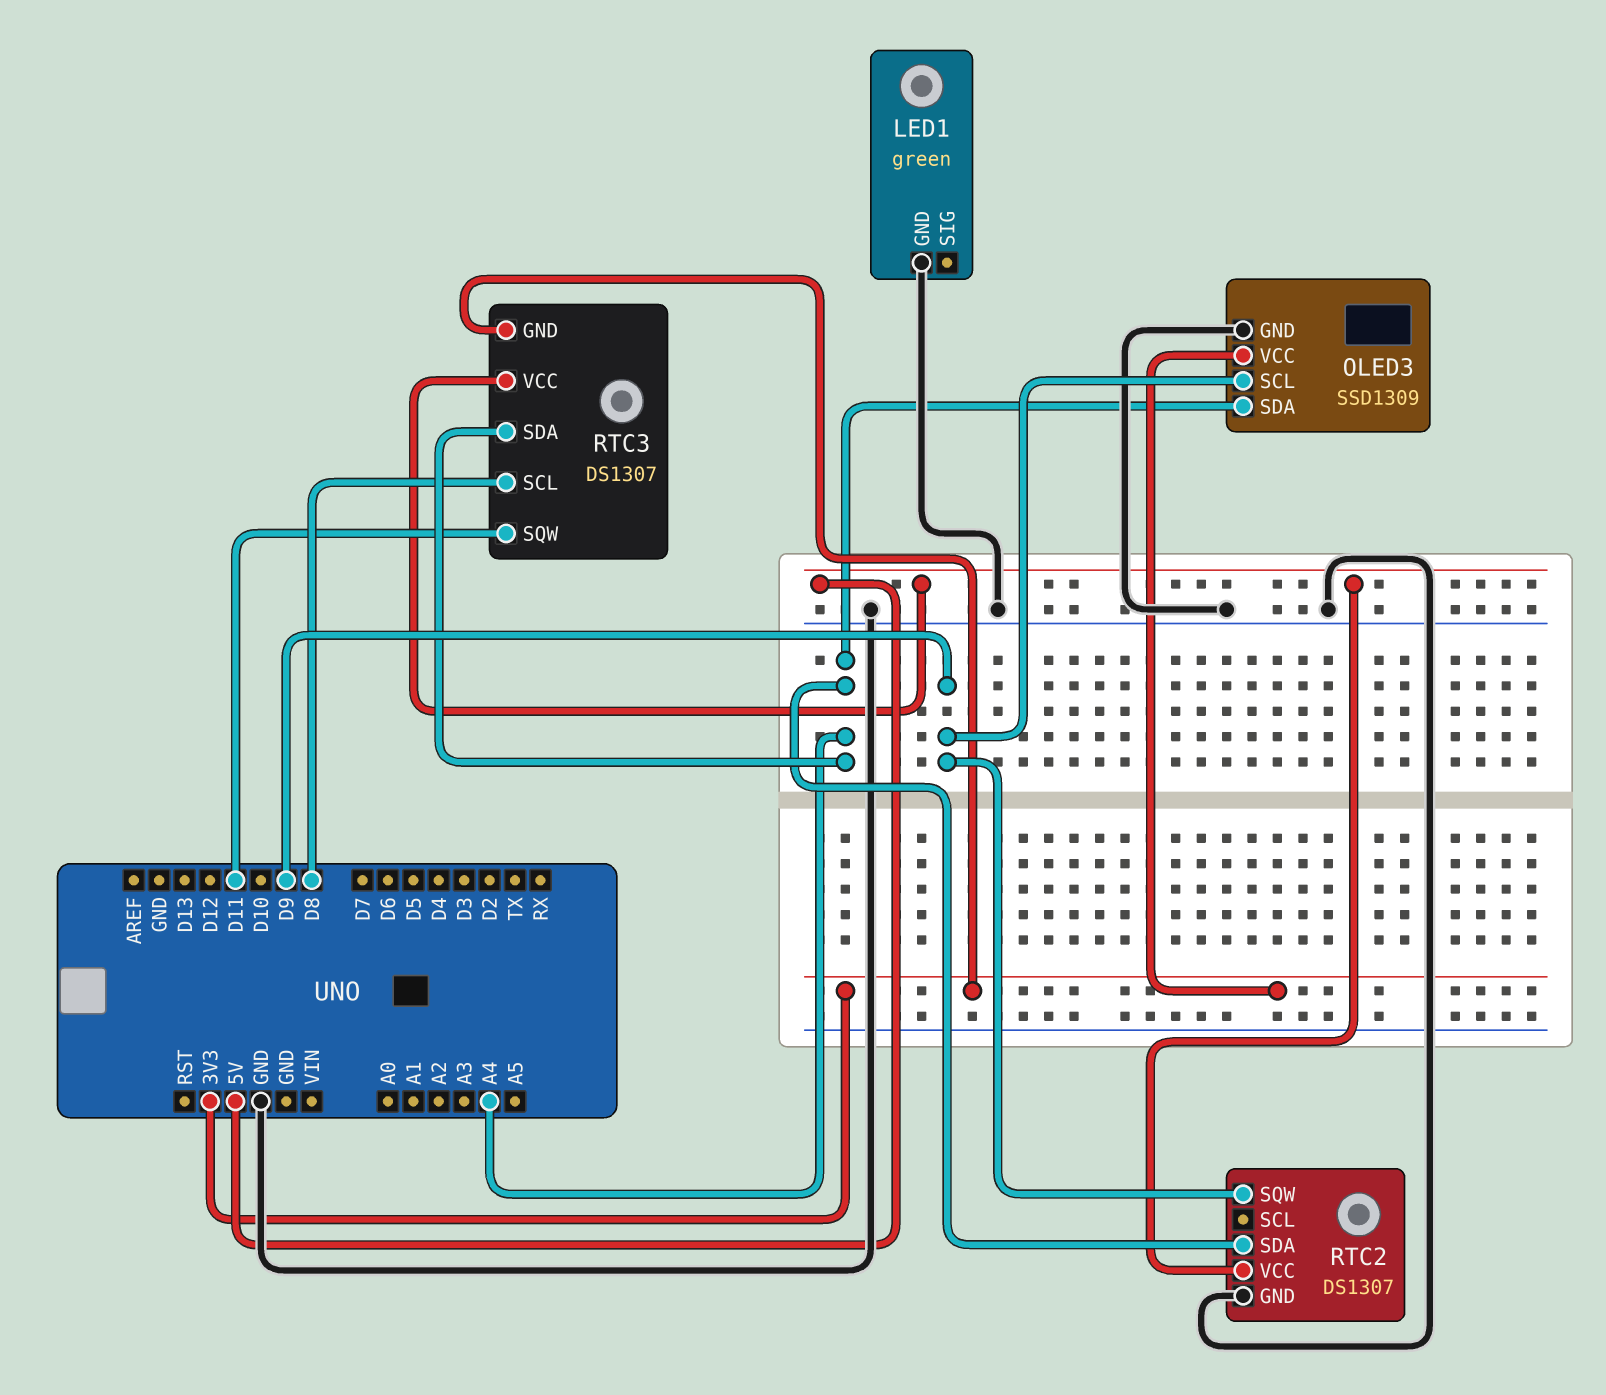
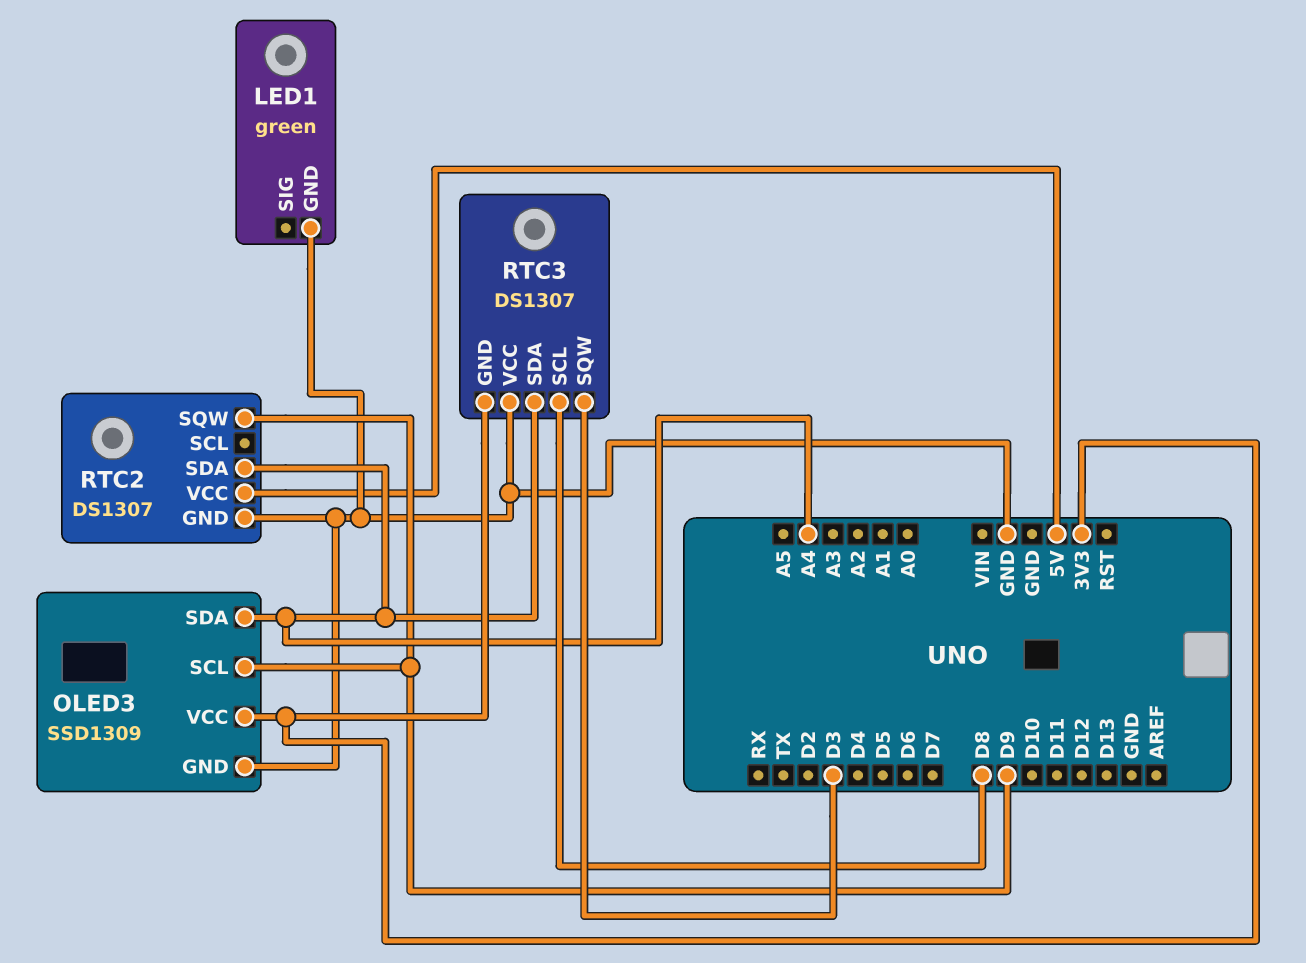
RTC3 pin SQW: D11 -> D3
RTC3 pin VCC: 5V -> GND

